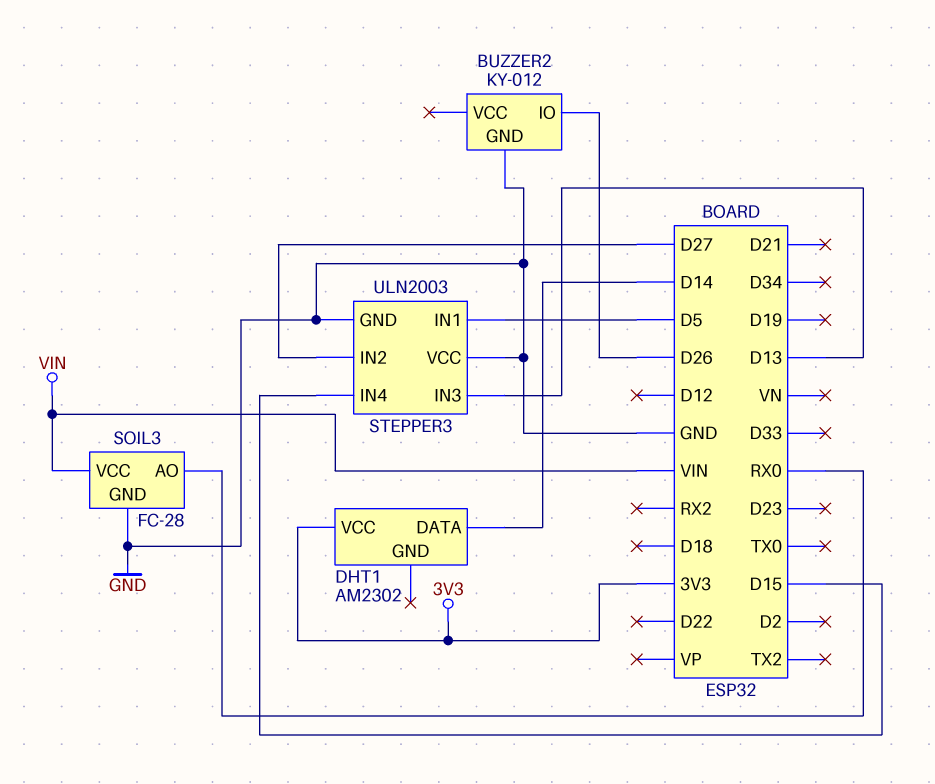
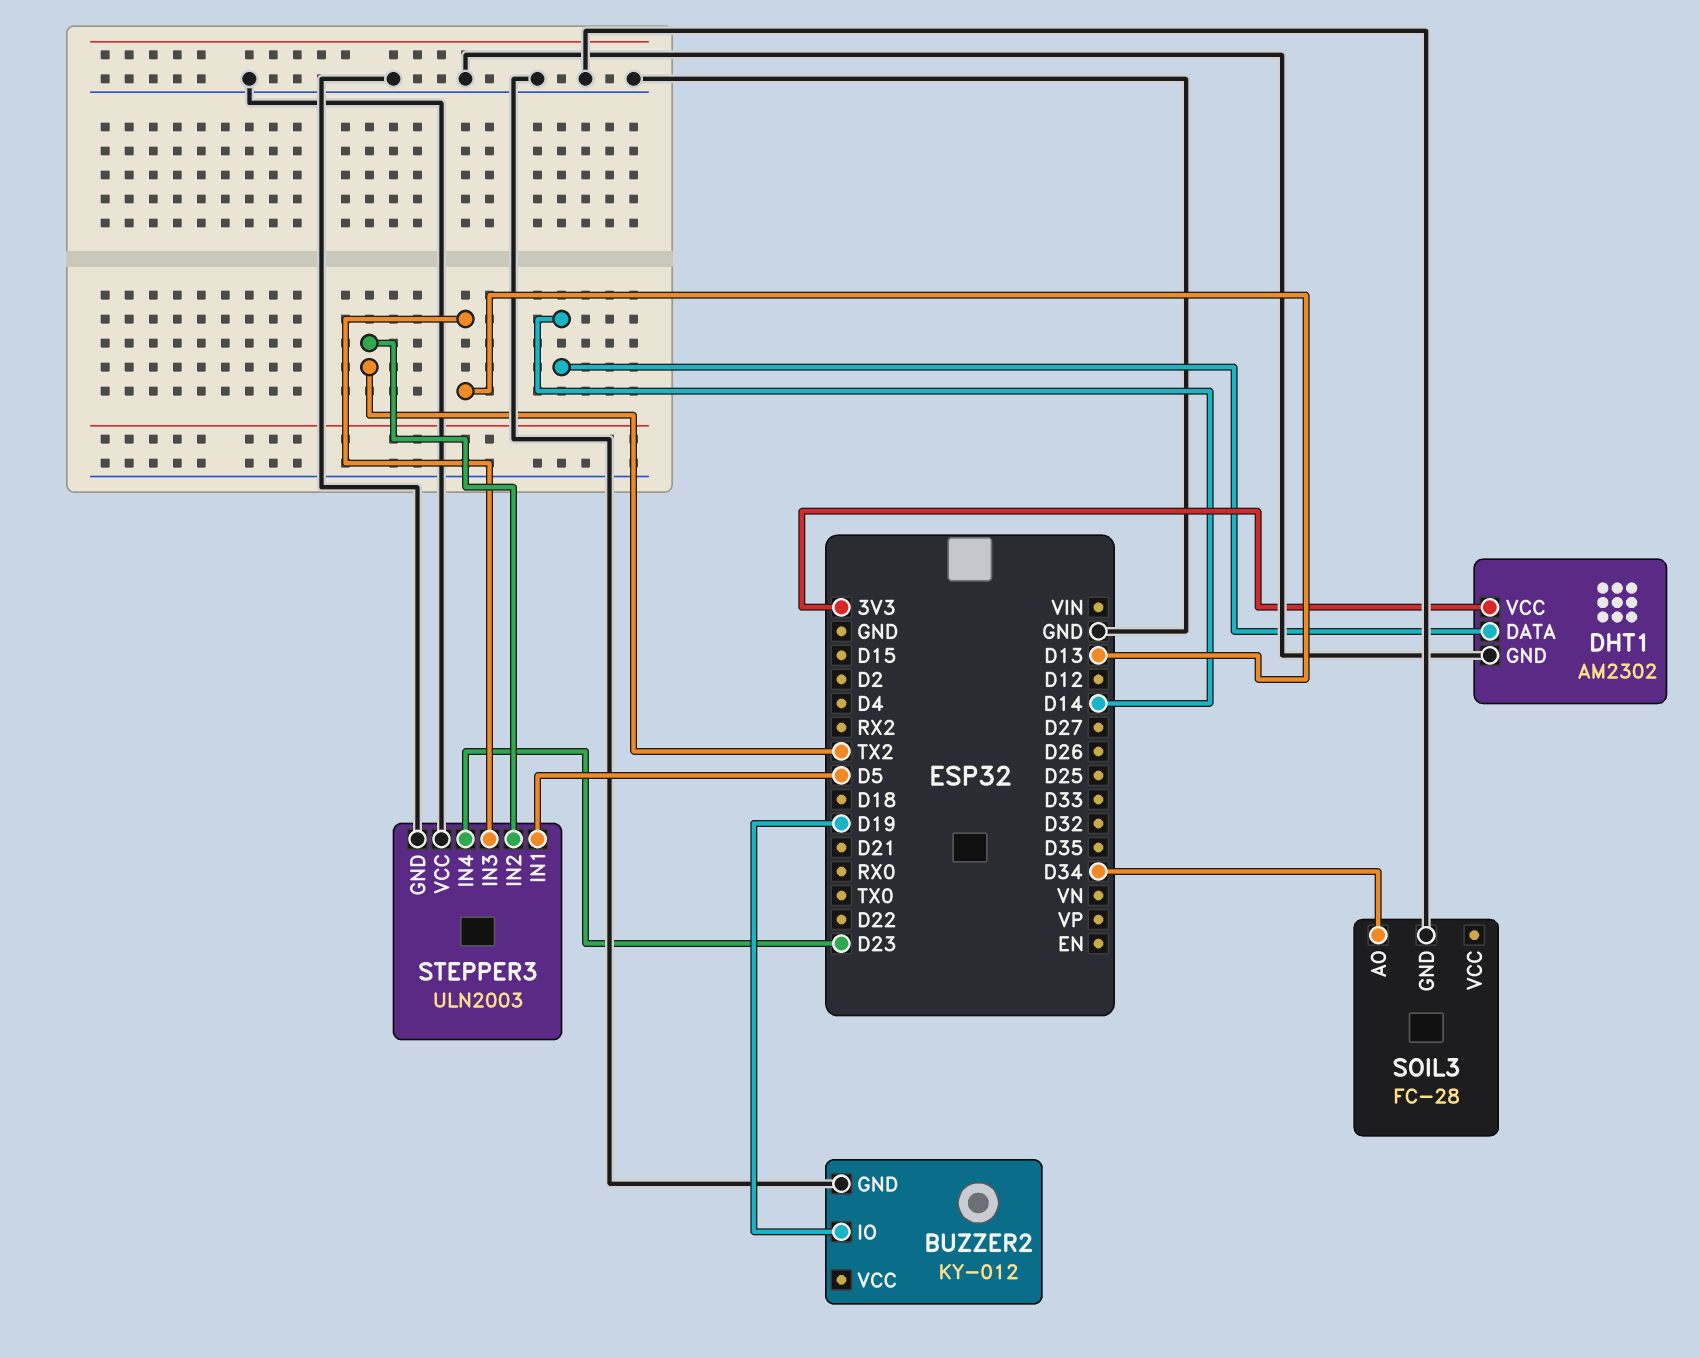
BUZZER2 pin IO: D26 -> D19
DHT1 pin GND: none -> GND
SOIL3 pin AO: RX0 -> D34
SOIL3 pin VCC: VIN -> none
STEPPER3 pin IN2: D27 -> TX2
STEPPER3 pin IN4: D15 -> D23

